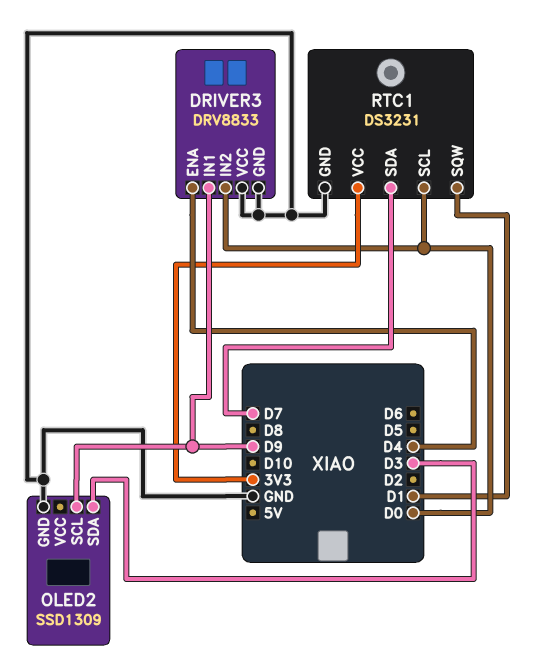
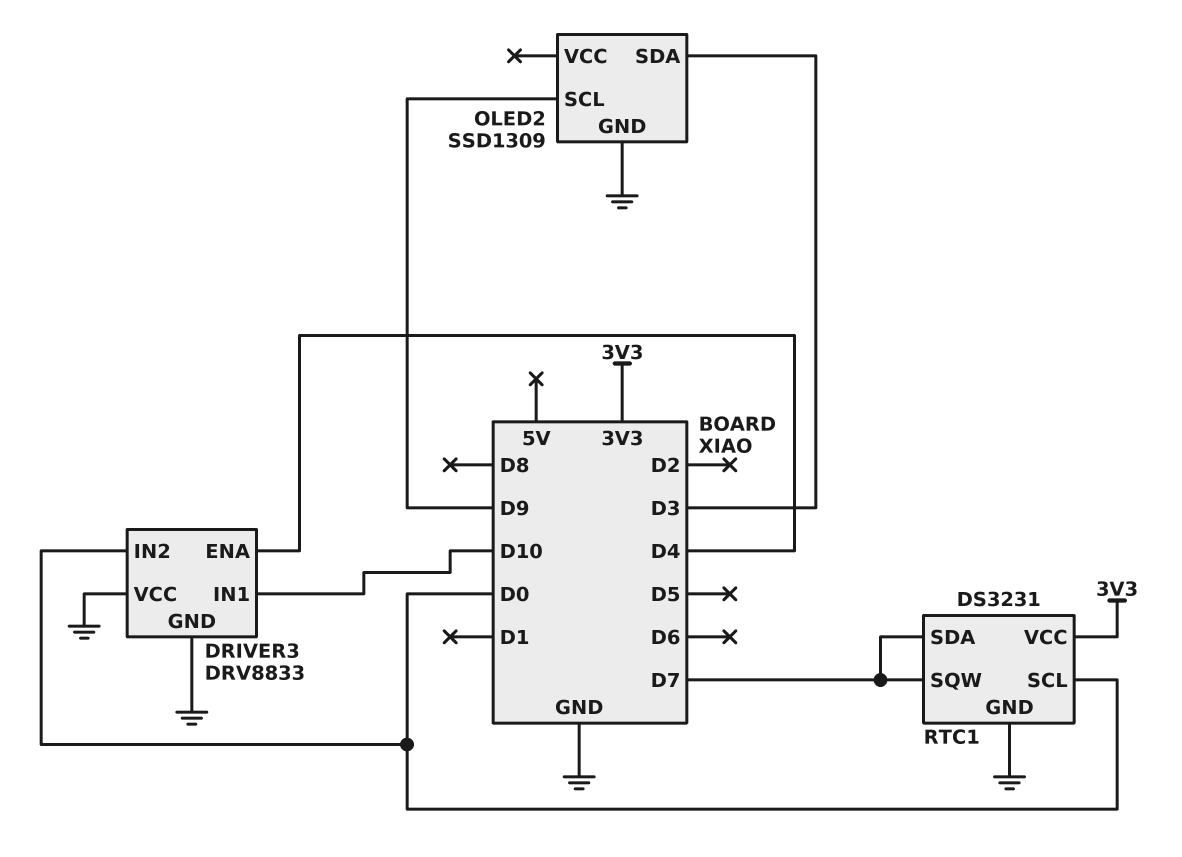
DRIVER3 pin IN1: D9 -> D10
RTC1 pin SQW: D1 -> D7

